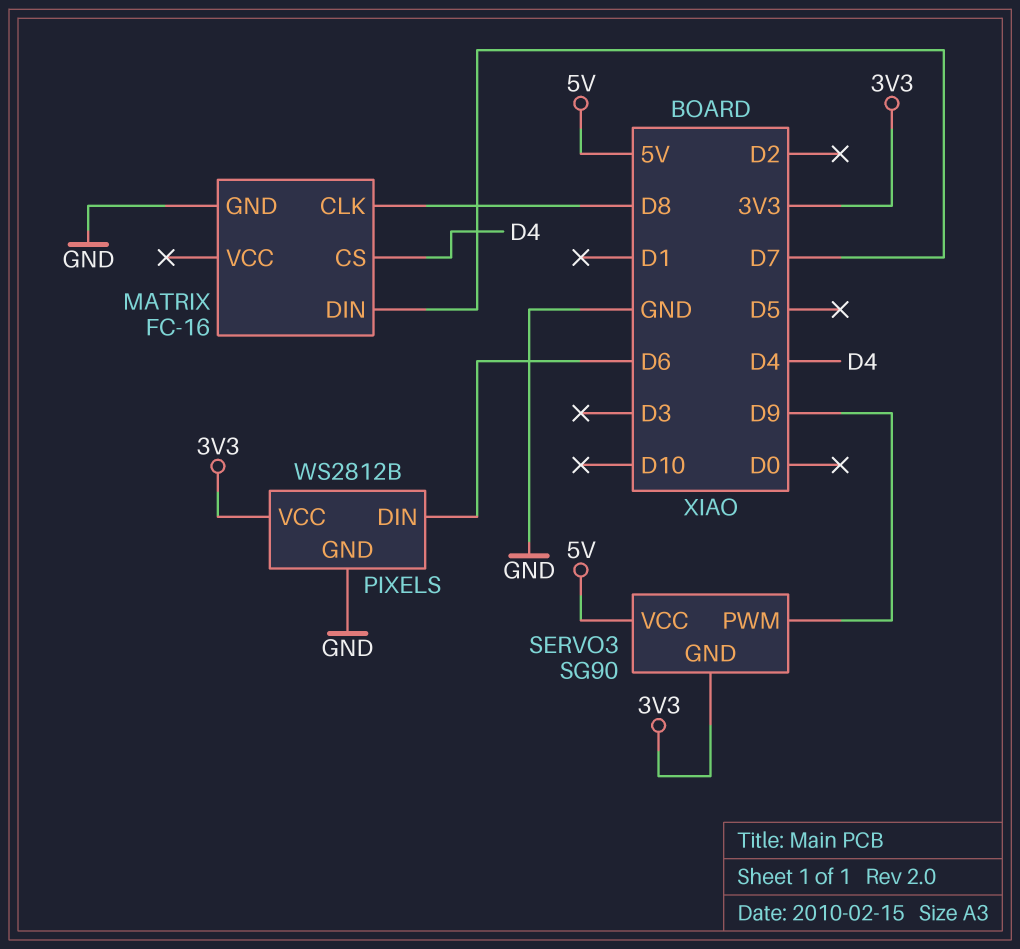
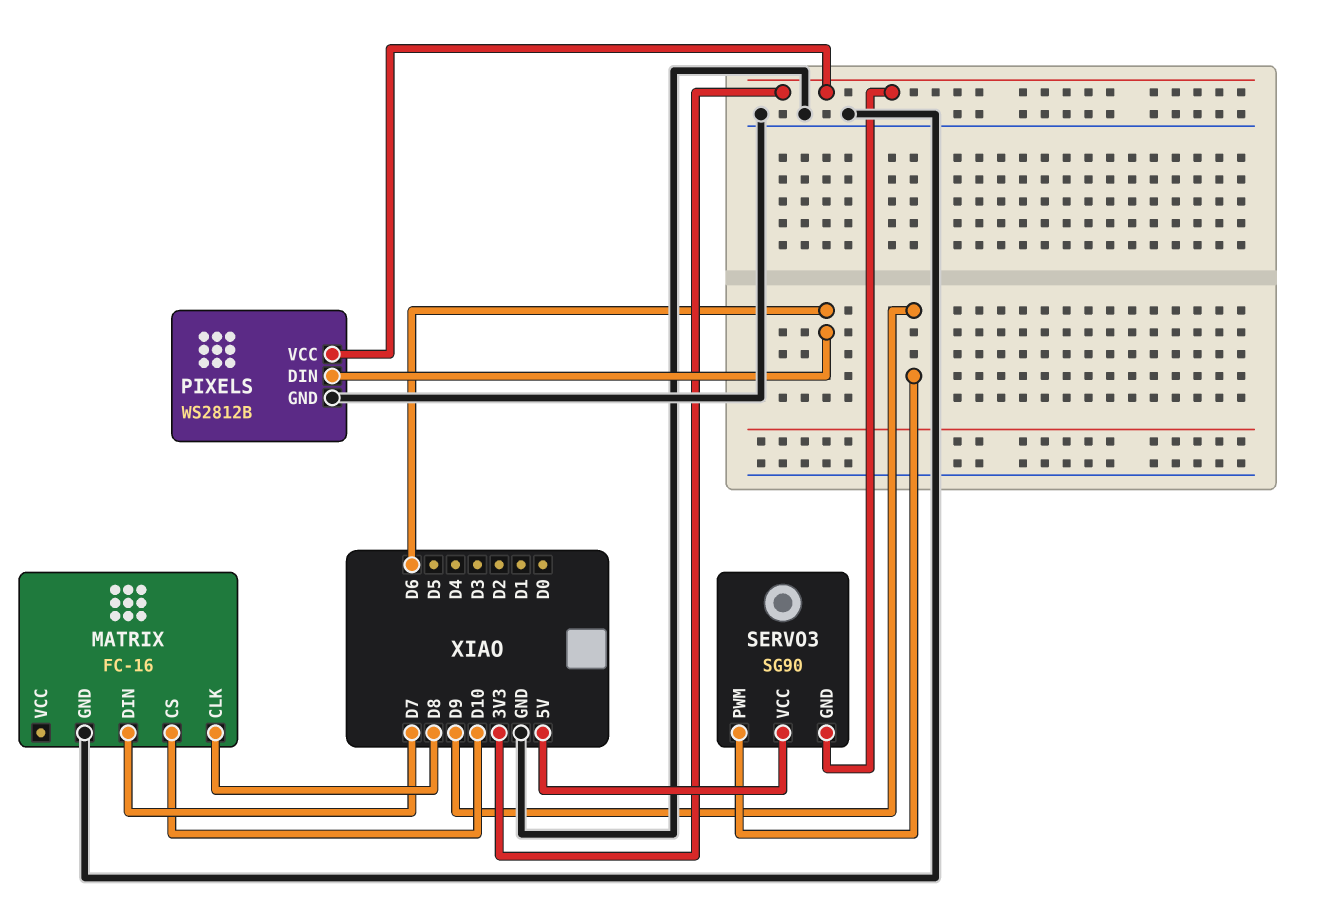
MATRIX pin CS: D4 -> D10

